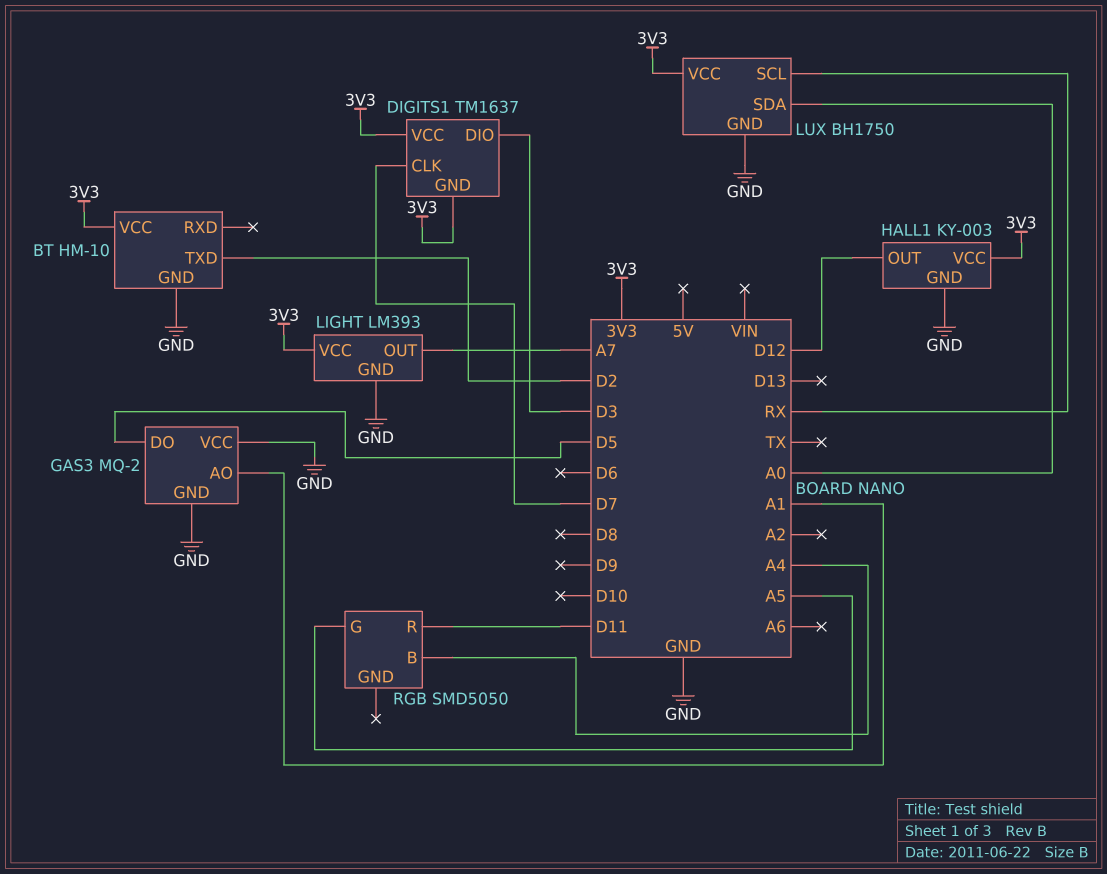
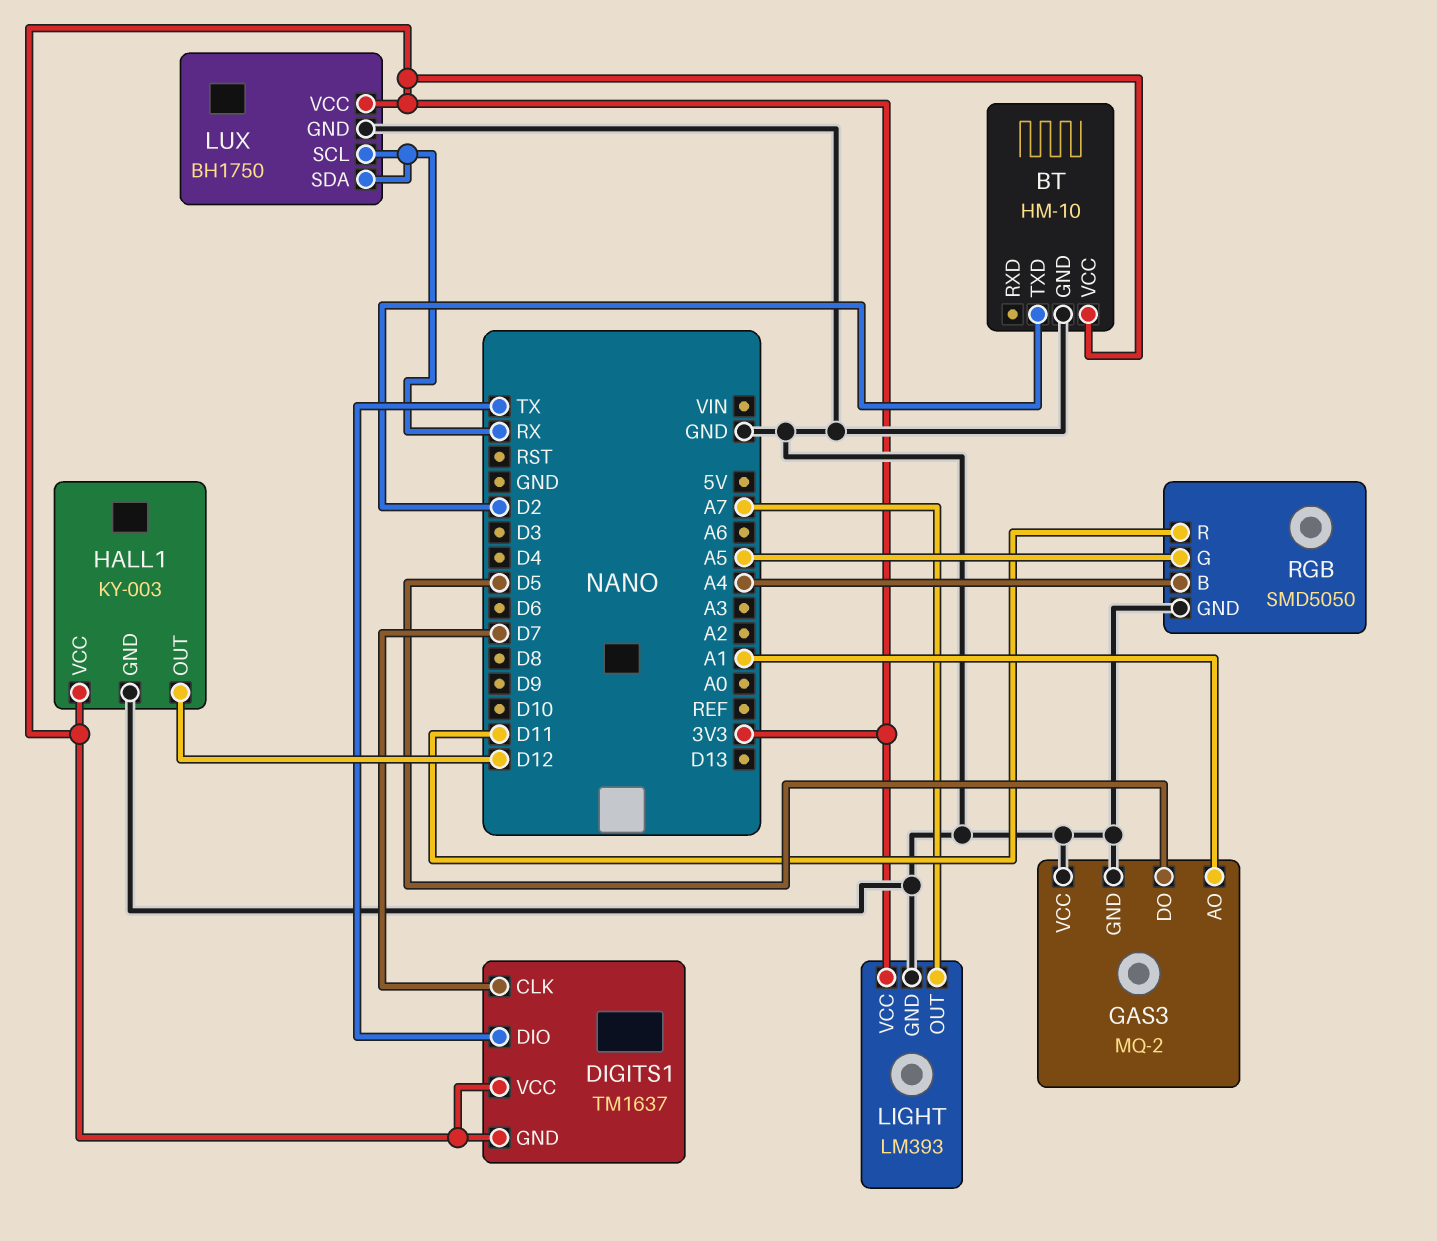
DIGITS1 pin DIO: D3 -> TX
LUX pin SDA: A0 -> RX
RGB pin GND: none -> GND

